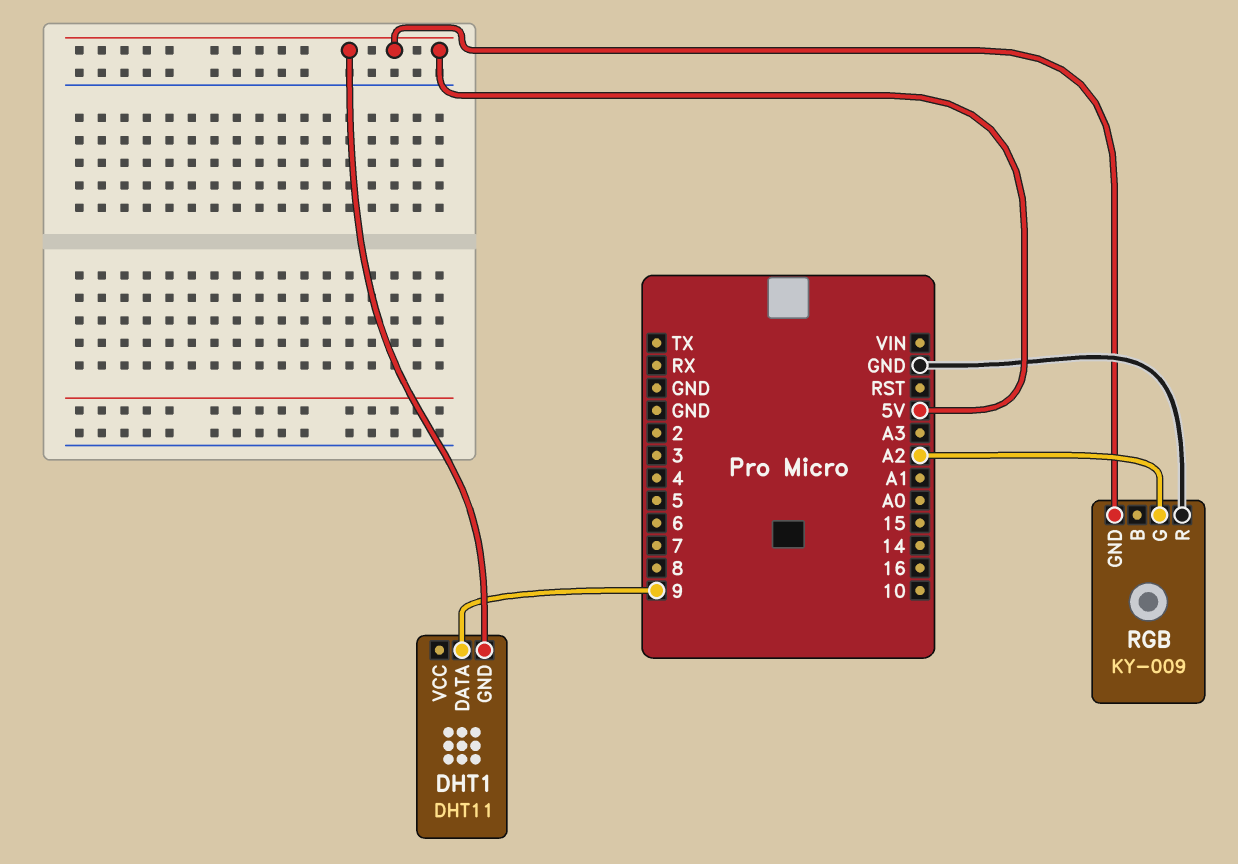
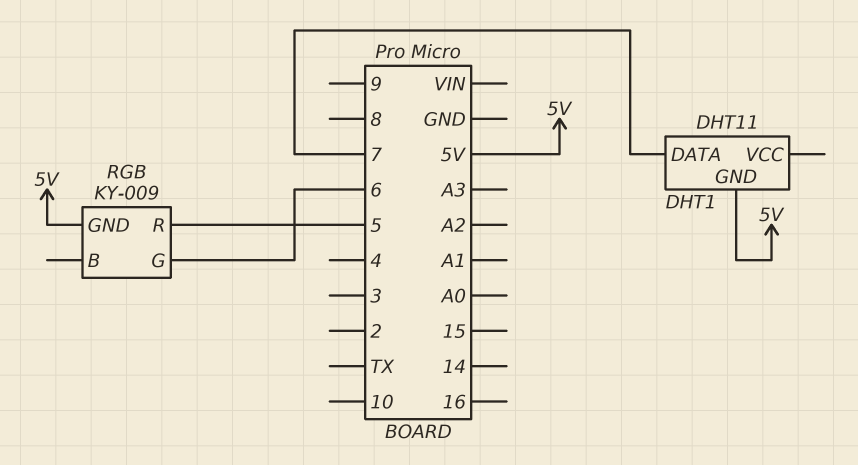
DHT1 pin DATA: 9 -> 7
RGB pin G: A2 -> 6
RGB pin R: GND -> 5

